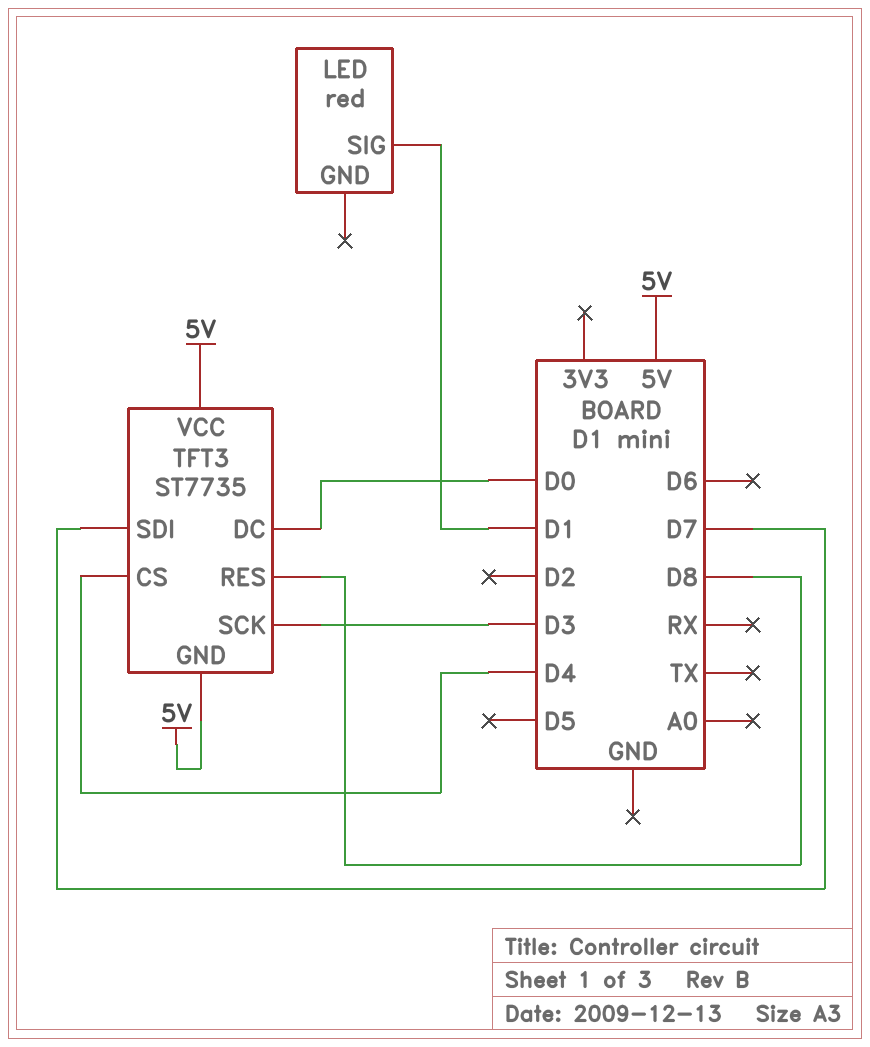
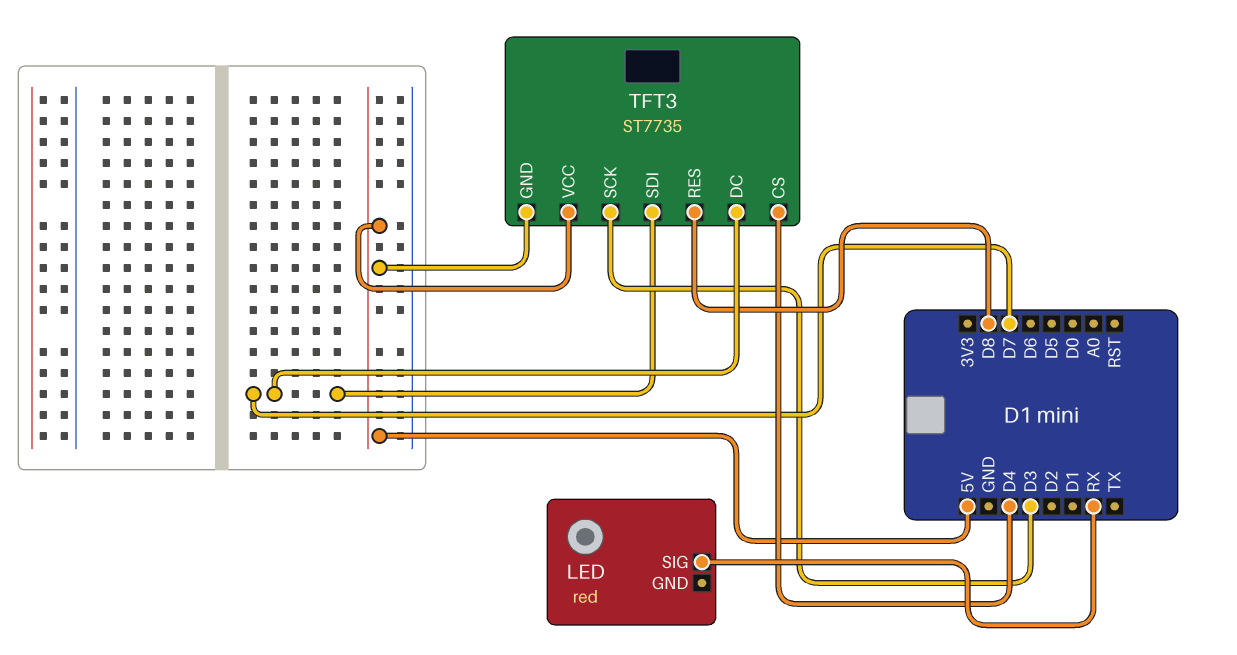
LED pin SIG: D1 -> RX
TFT3 pin DC: D0 -> D7

